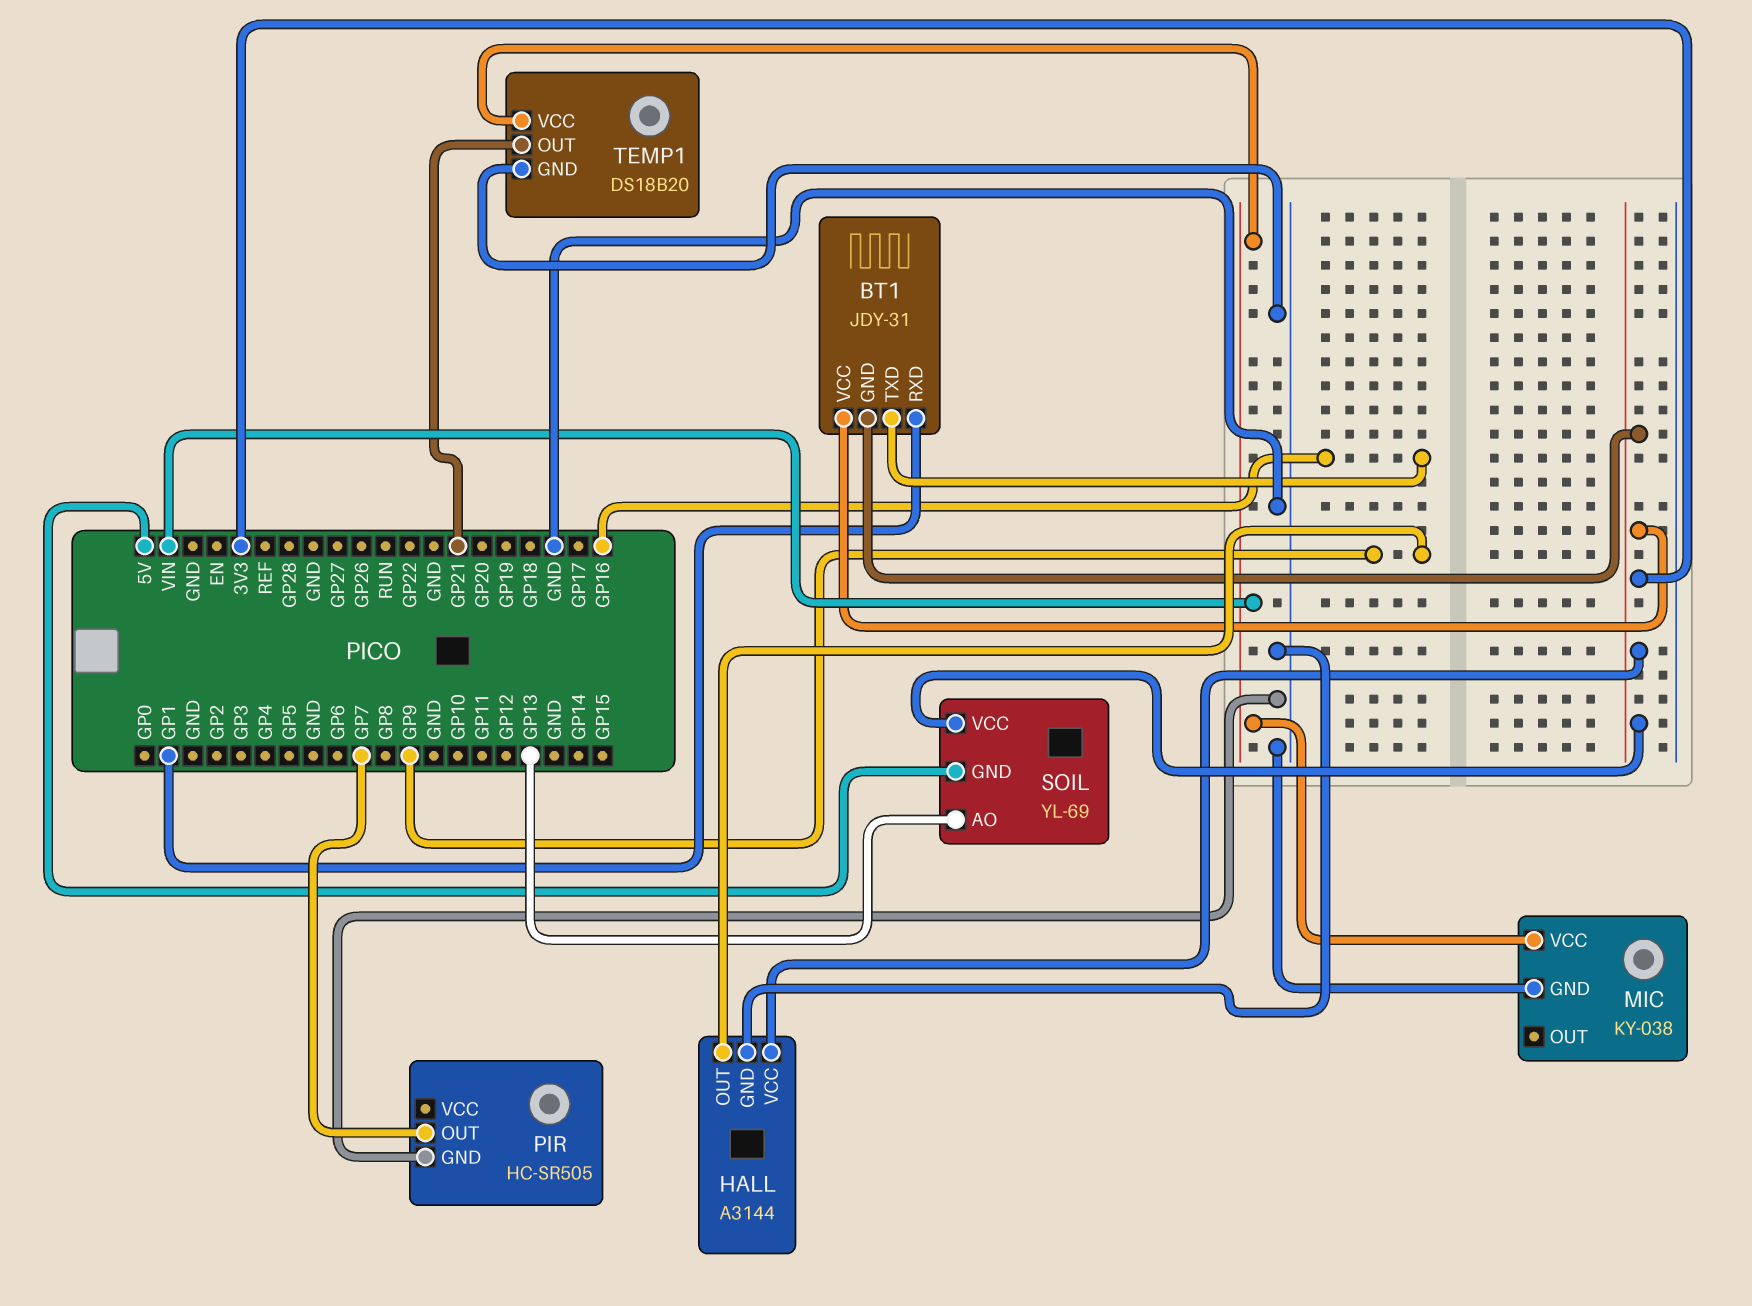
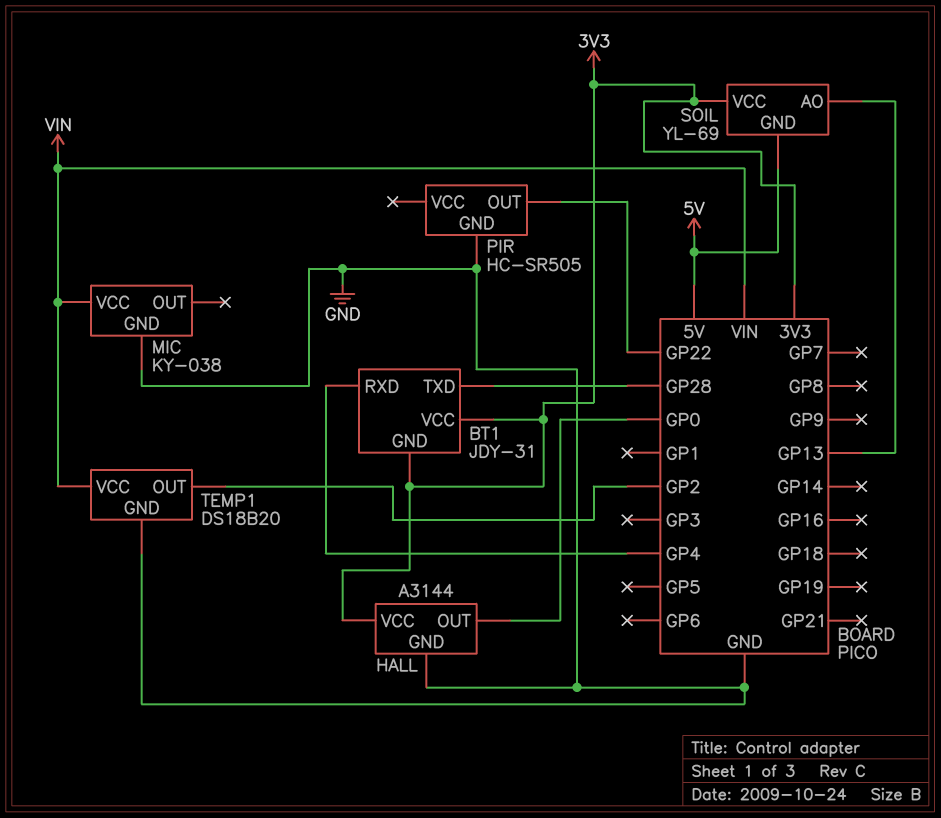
BT1 pin RXD: GP1 -> GP4
BT1 pin TXD: GP16 -> GP28
HALL pin OUT: GP9 -> GP0
PIR pin OUT: GP7 -> GP22
TEMP1 pin OUT: GP21 -> GP2

